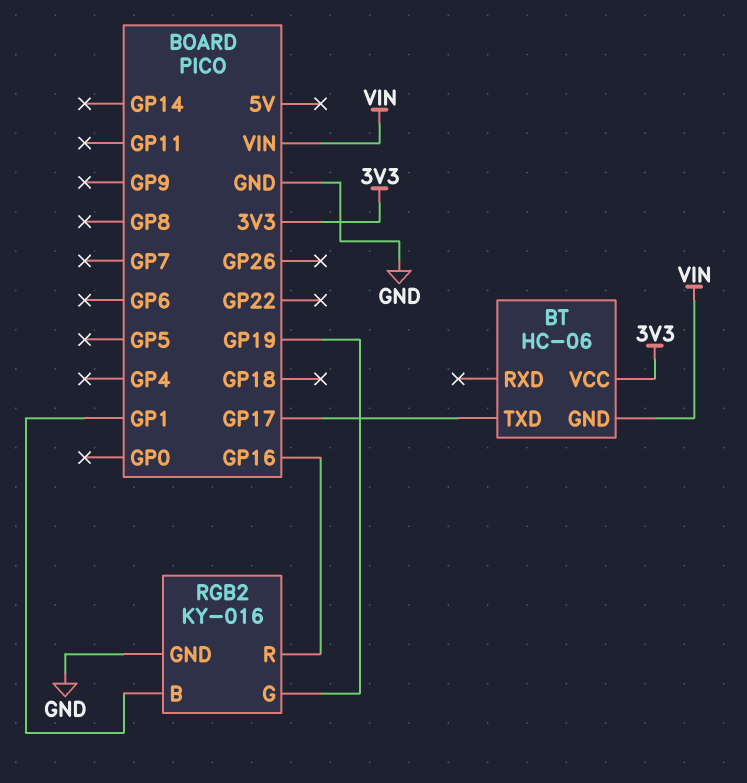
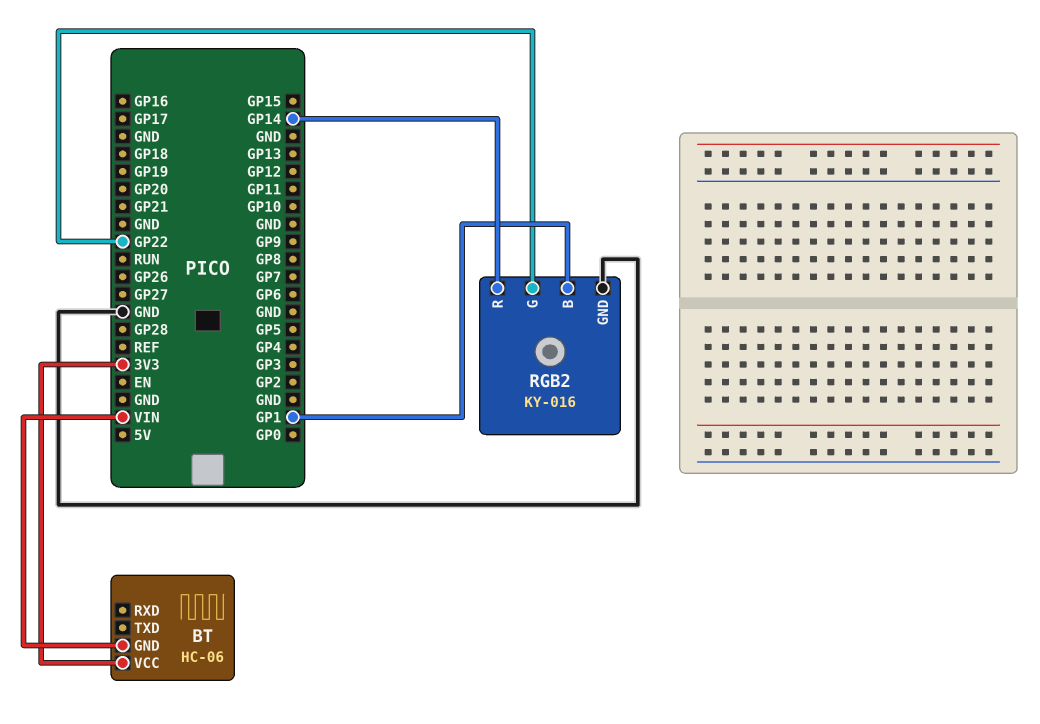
BT pin TXD: GP17 -> none
RGB2 pin G: GP19 -> GP22
RGB2 pin R: GP16 -> GP14

